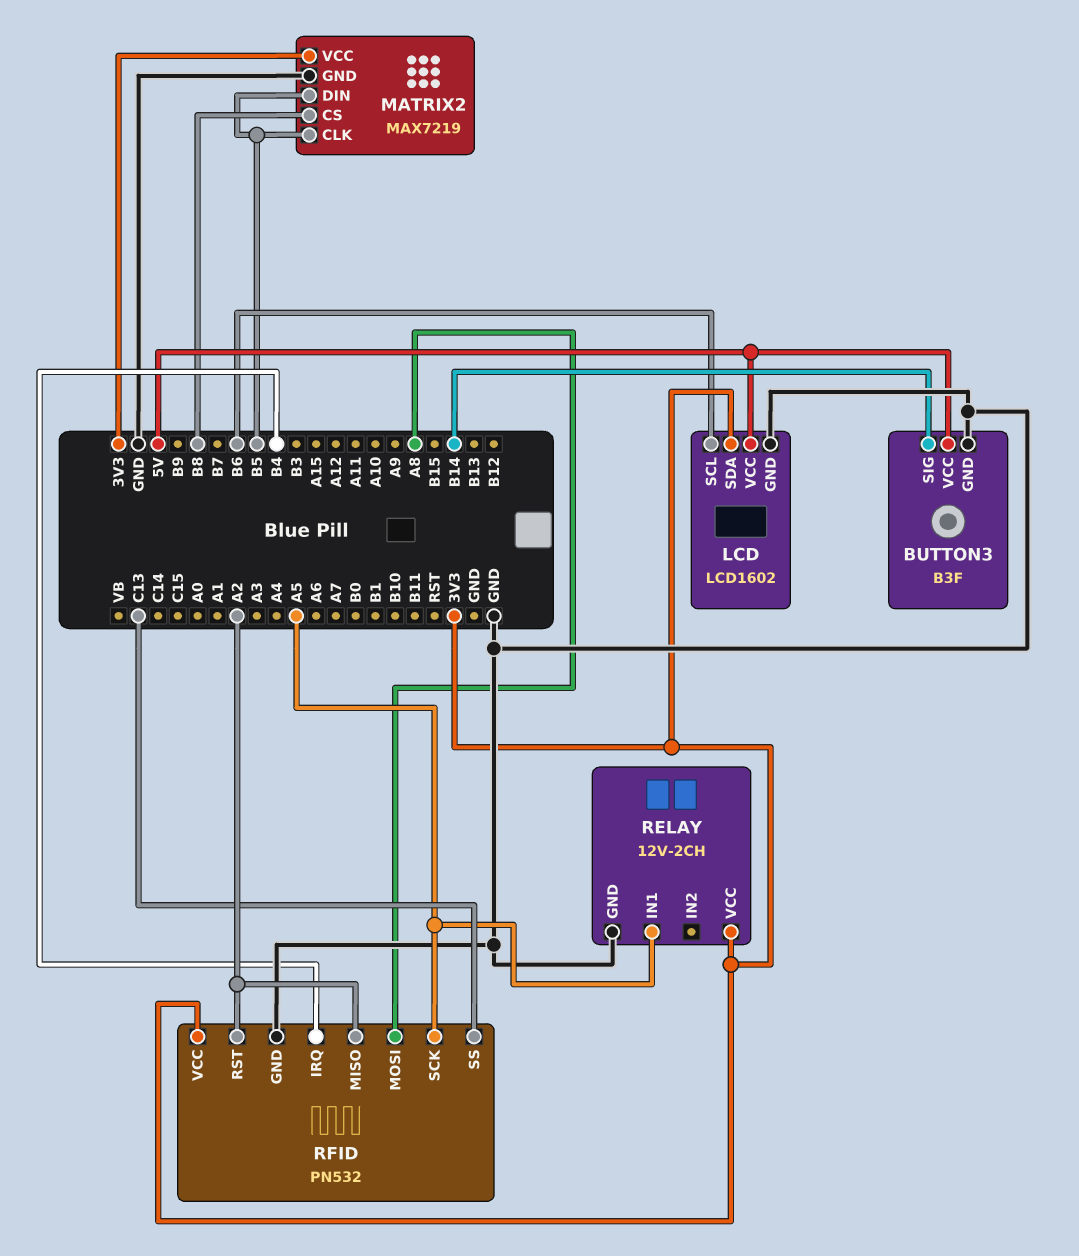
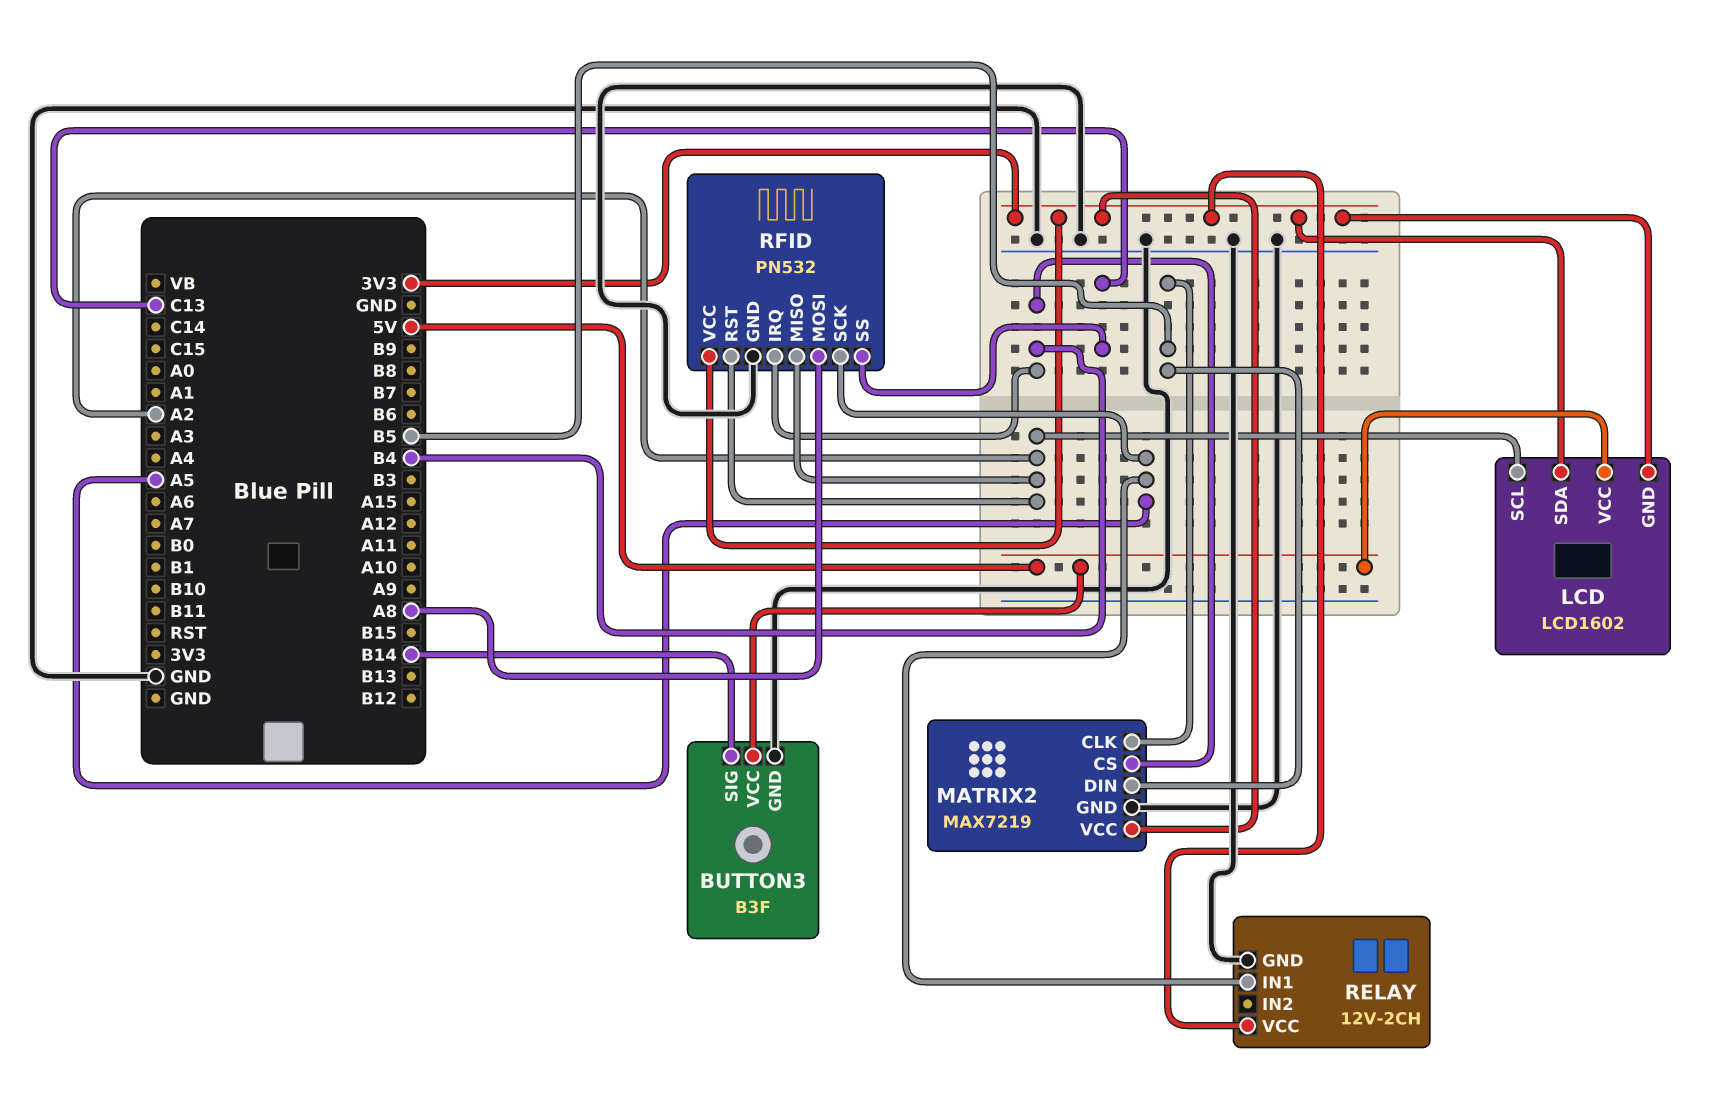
LCD pin GND: GND -> 3V3
LCD pin SCL: B6 -> A2
MATRIX2 pin CS: B8 -> B4

